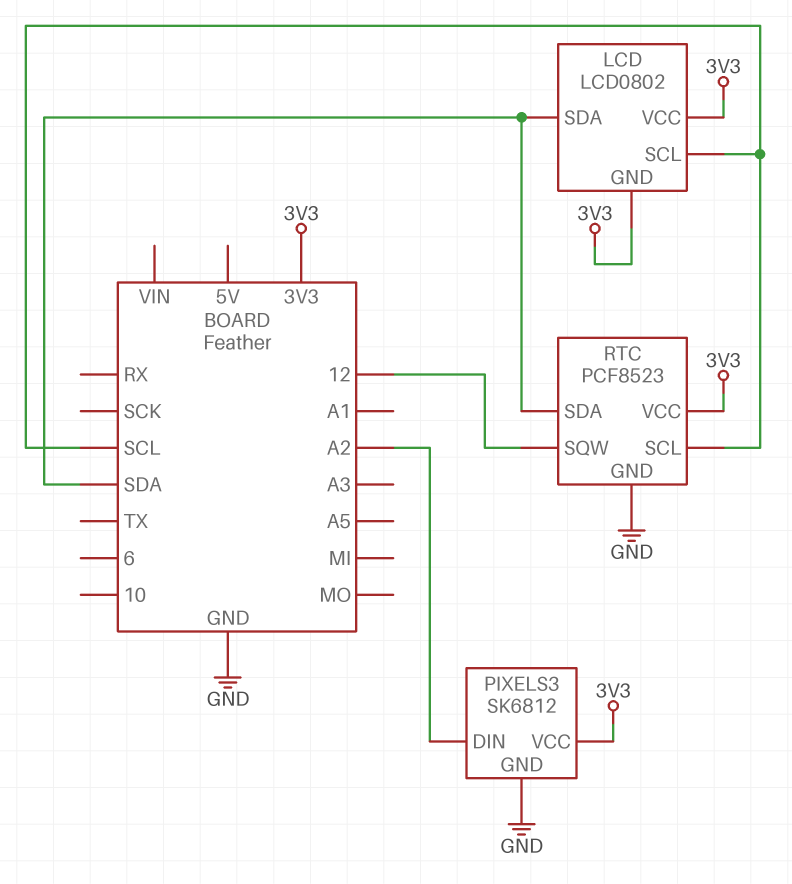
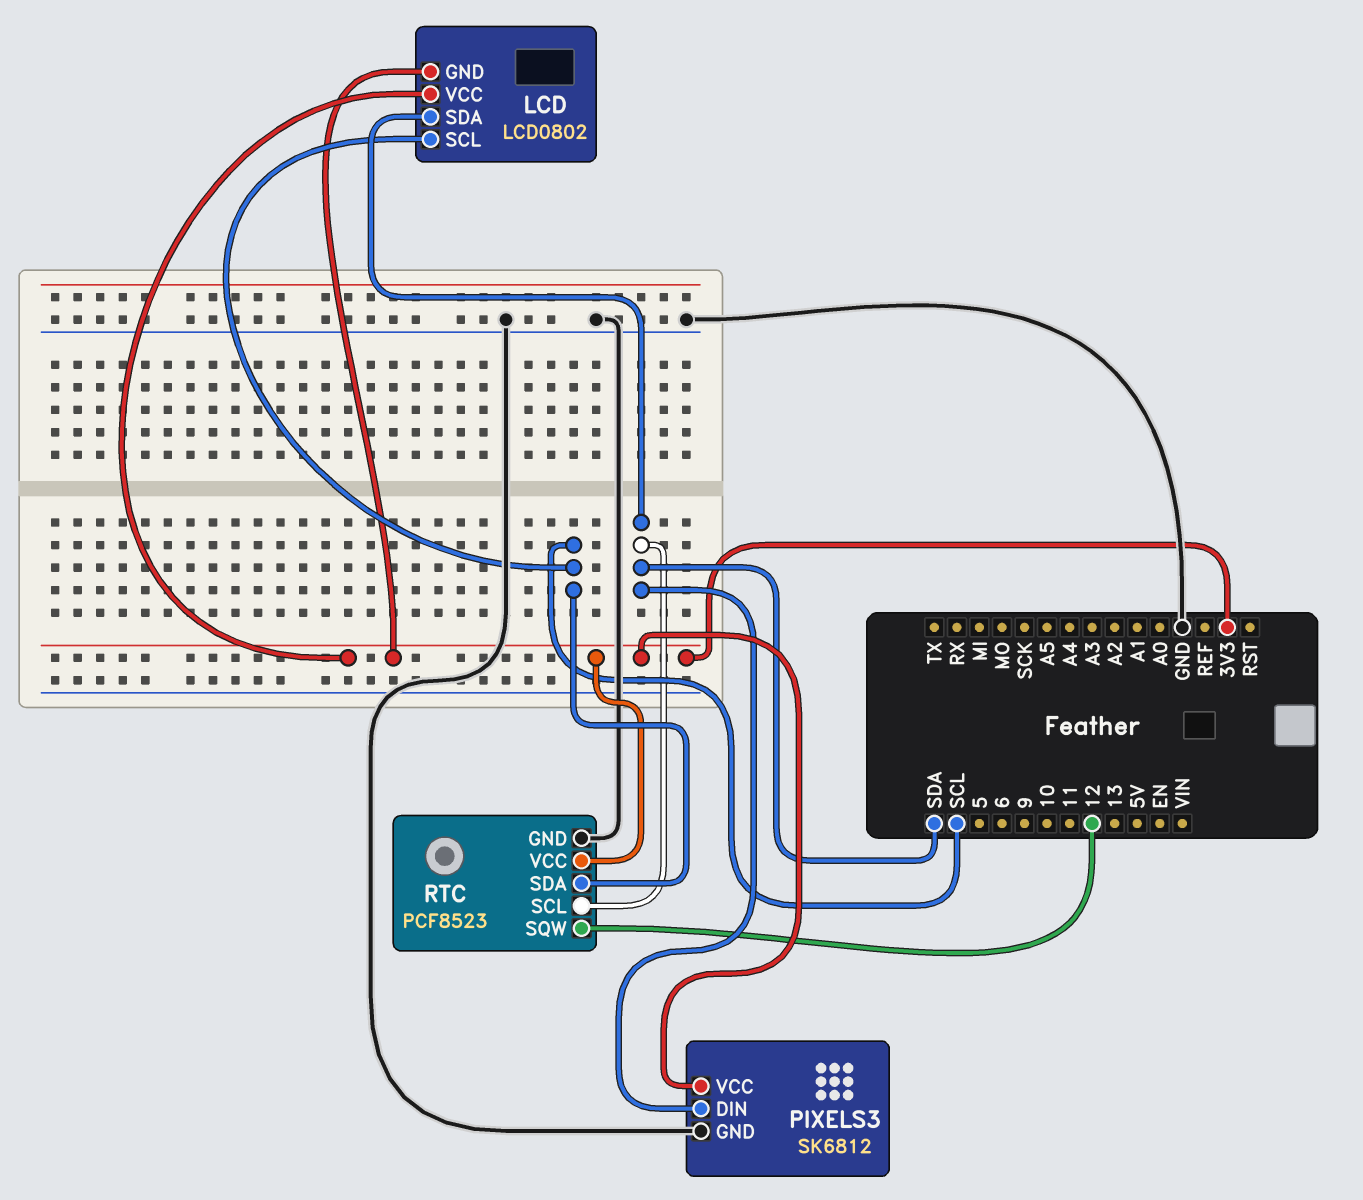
PIXELS3 pin DIN: A2 -> SDA
RTC pin SCL: SCL -> SDA
RTC pin SDA: SDA -> SCL

